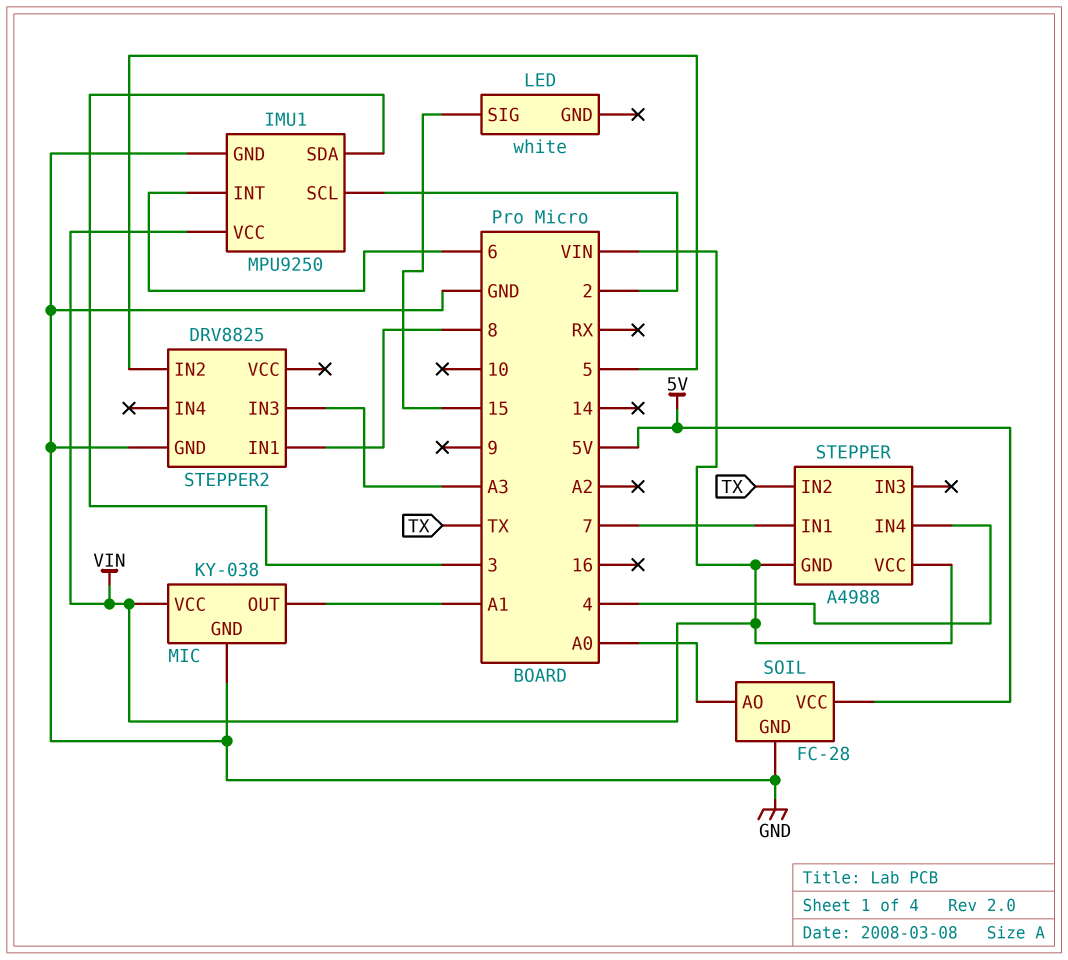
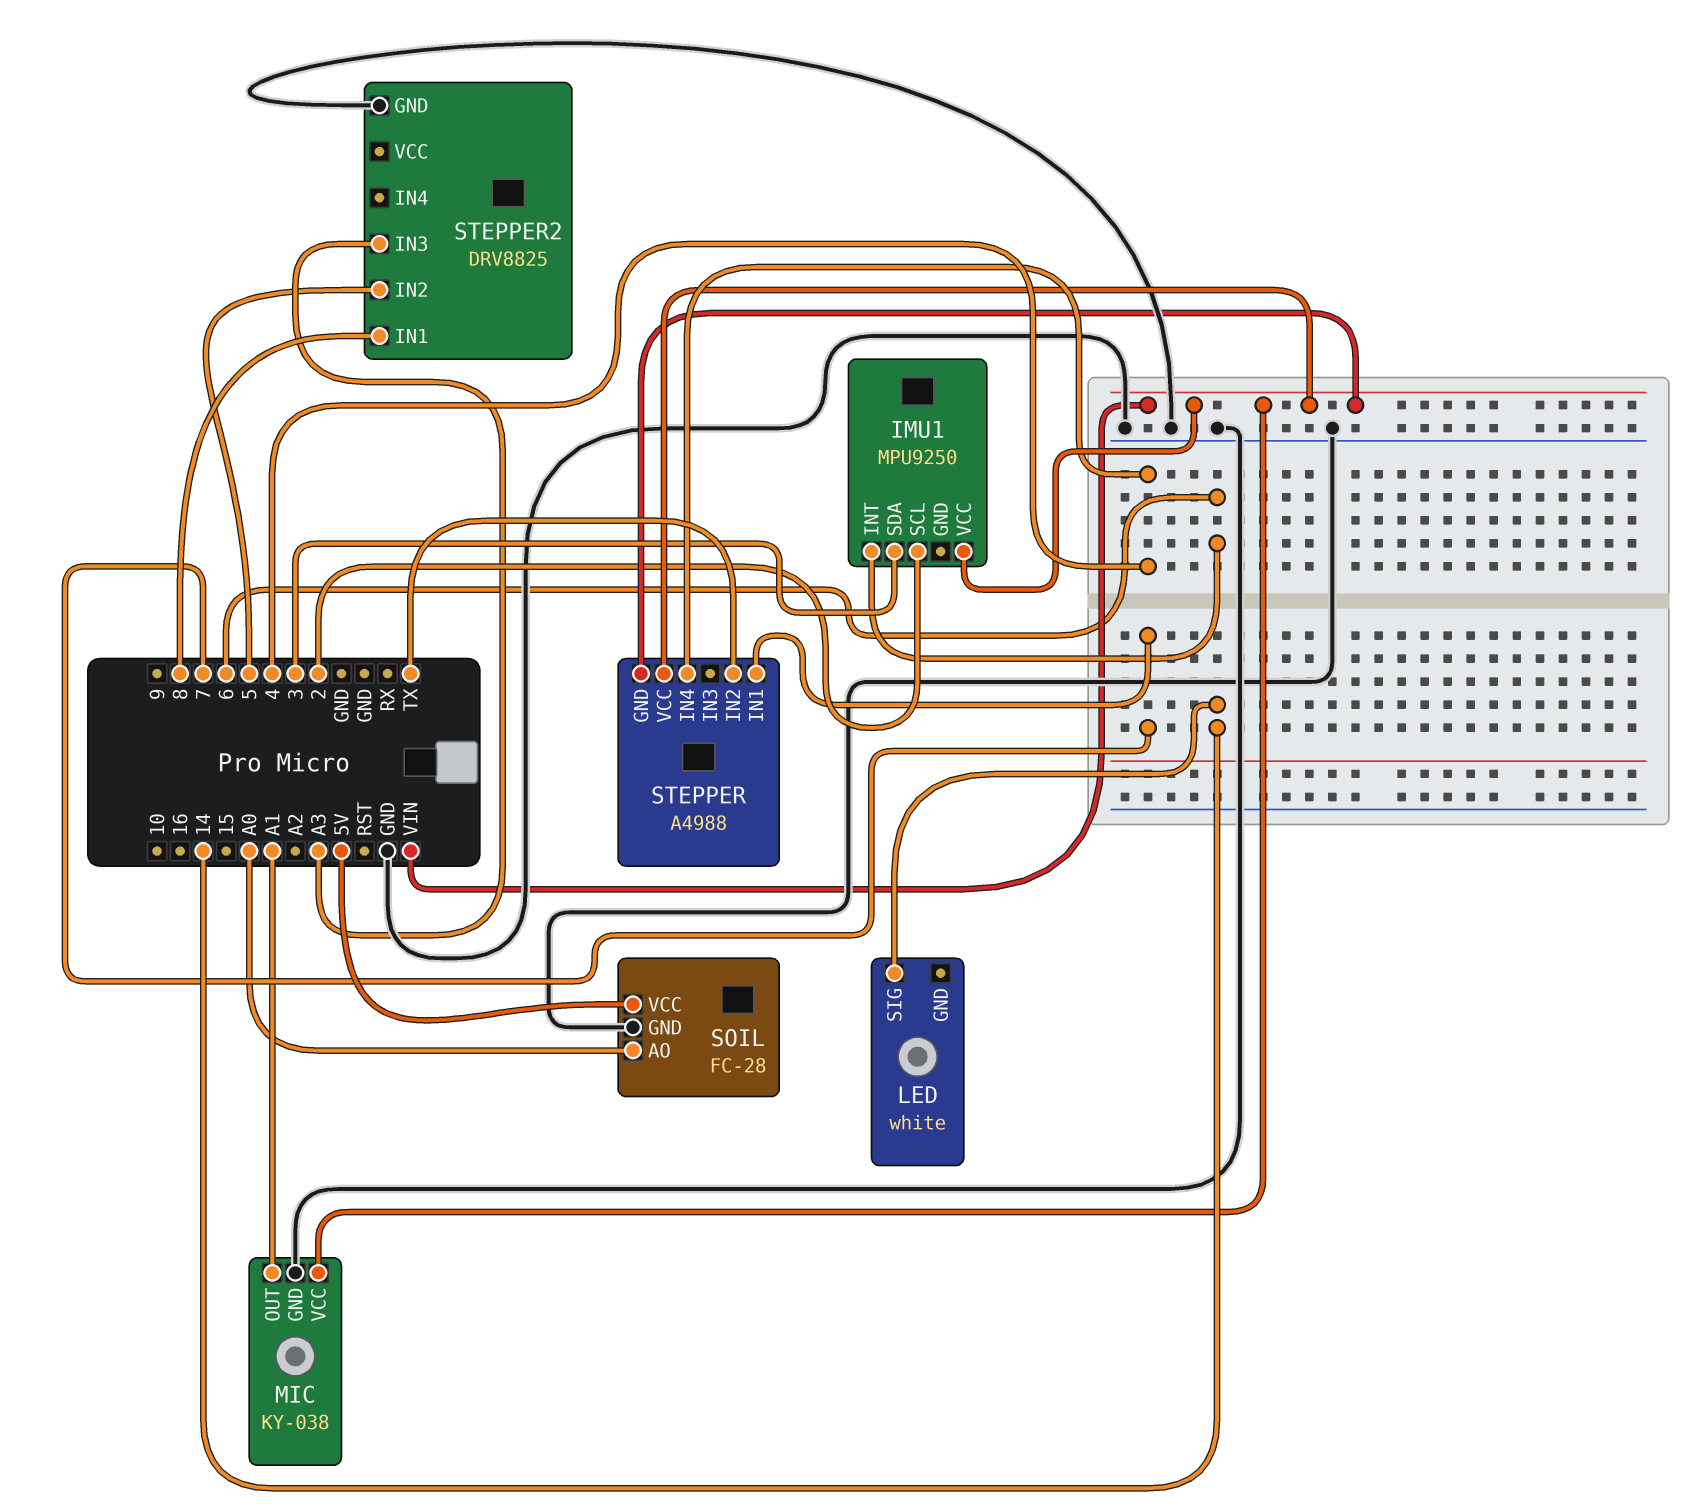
IMU1 pin GND: GND -> none
LED pin SIG: 15 -> 14

